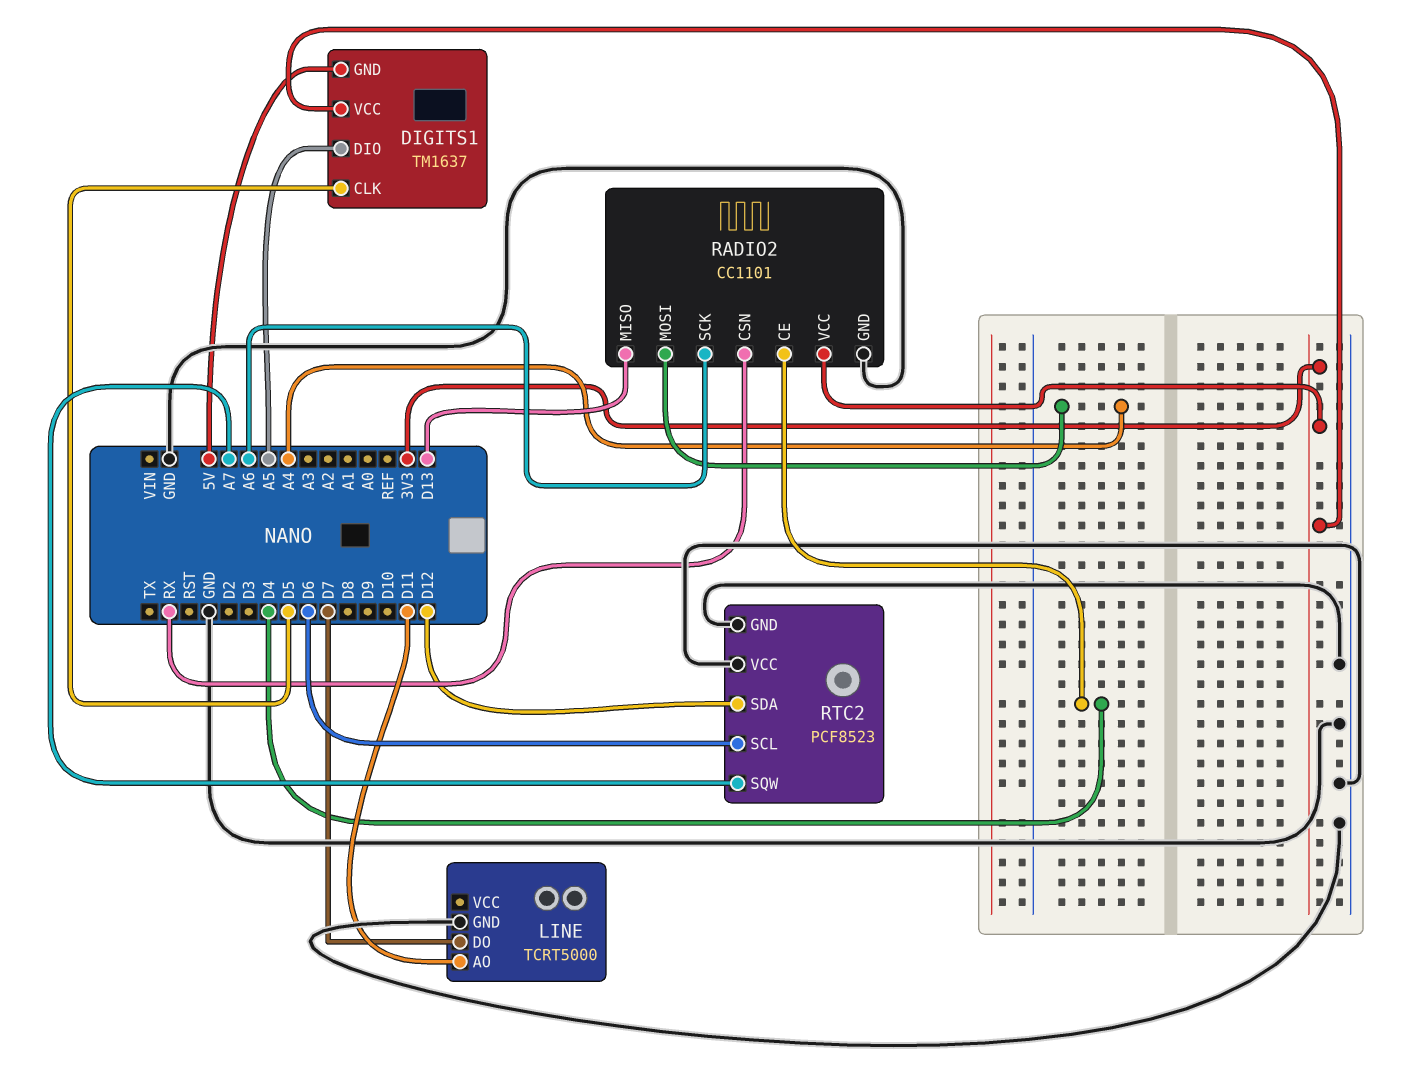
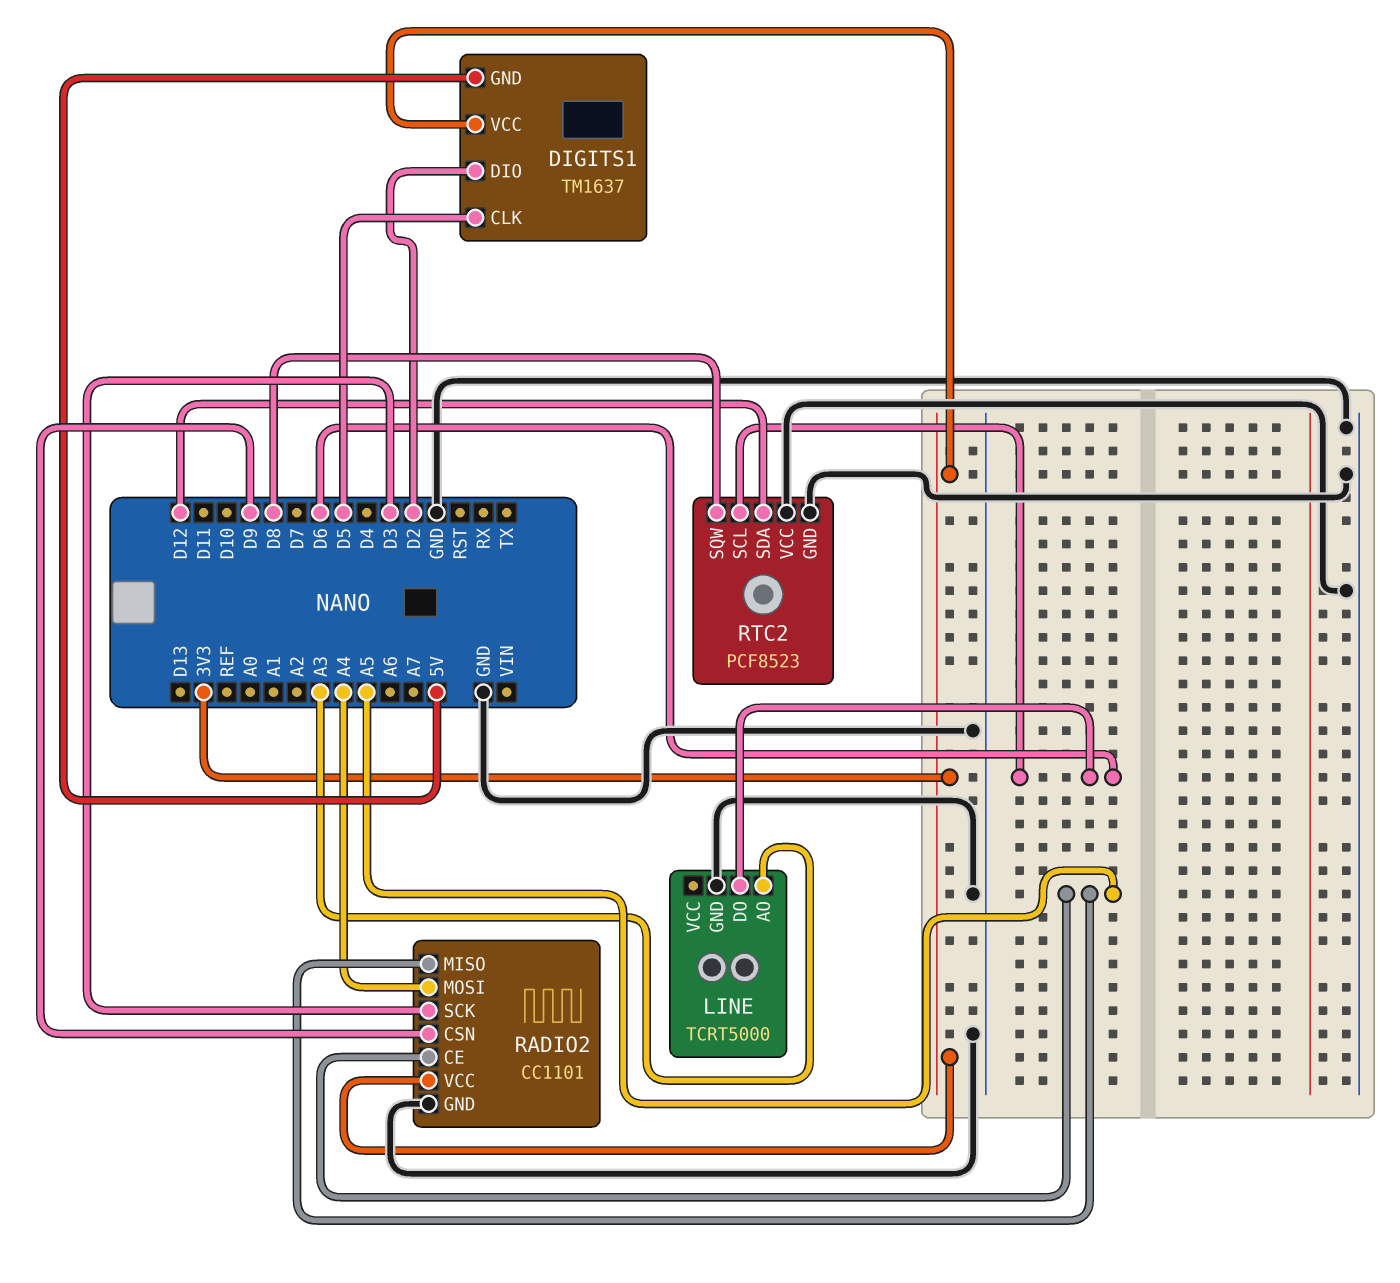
DIGITS1 pin DIO: A5 -> D2
LINE pin AO: D11 -> A3
LINE pin DO: D7 -> D6
RADIO2 pin CE: D4 -> A5
RADIO2 pin CSN: RX -> D9
RADIO2 pin MISO: D13 -> A5
RADIO2 pin SCK: A6 -> D3
RTC2 pin SQW: A7 -> D8

